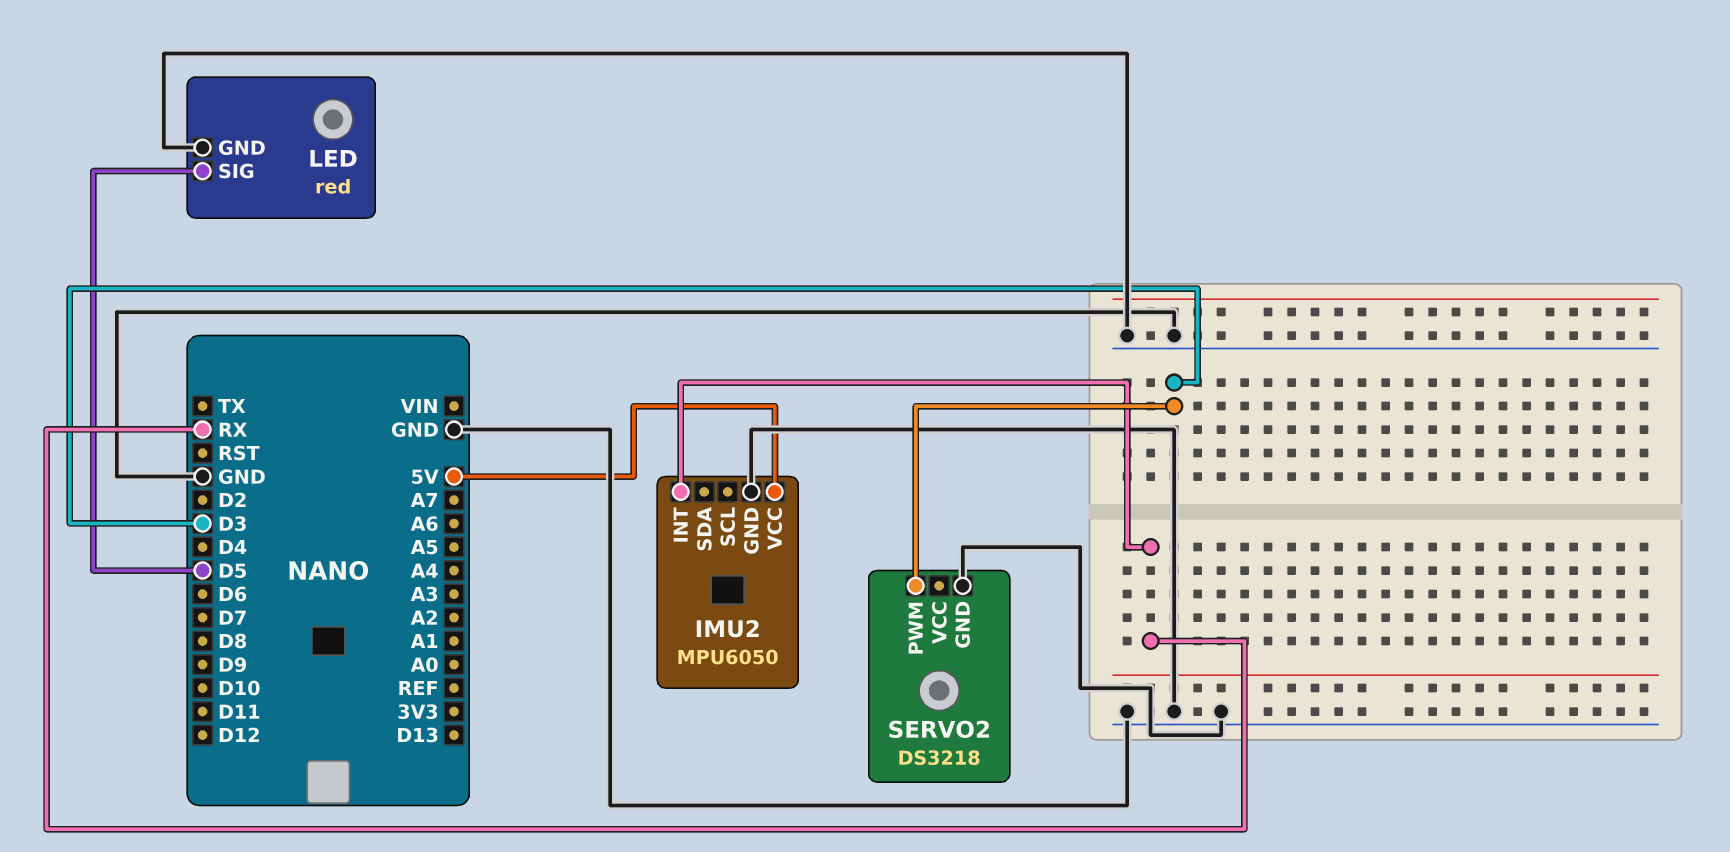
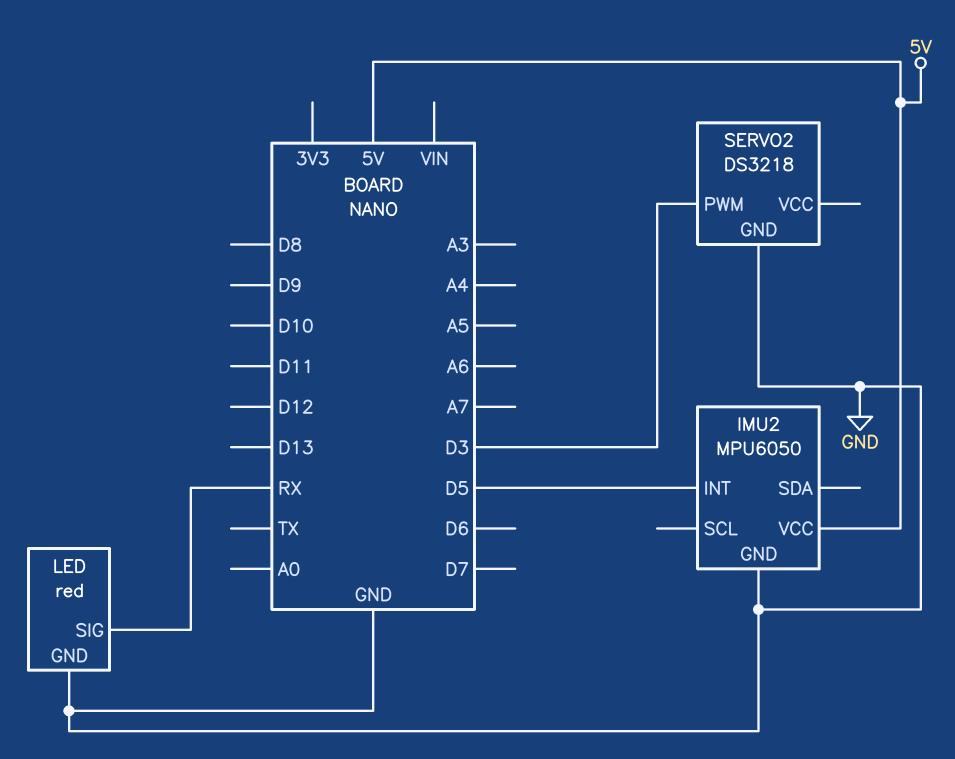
IMU2 pin INT: RX -> D5
LED pin SIG: D5 -> RX

